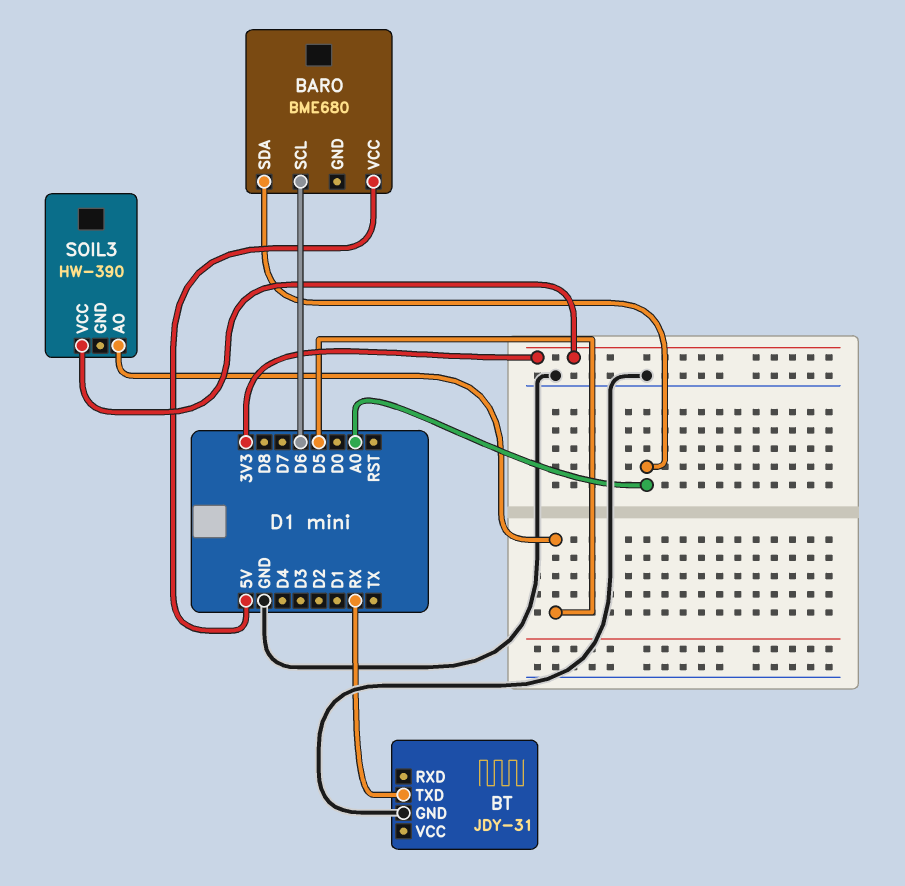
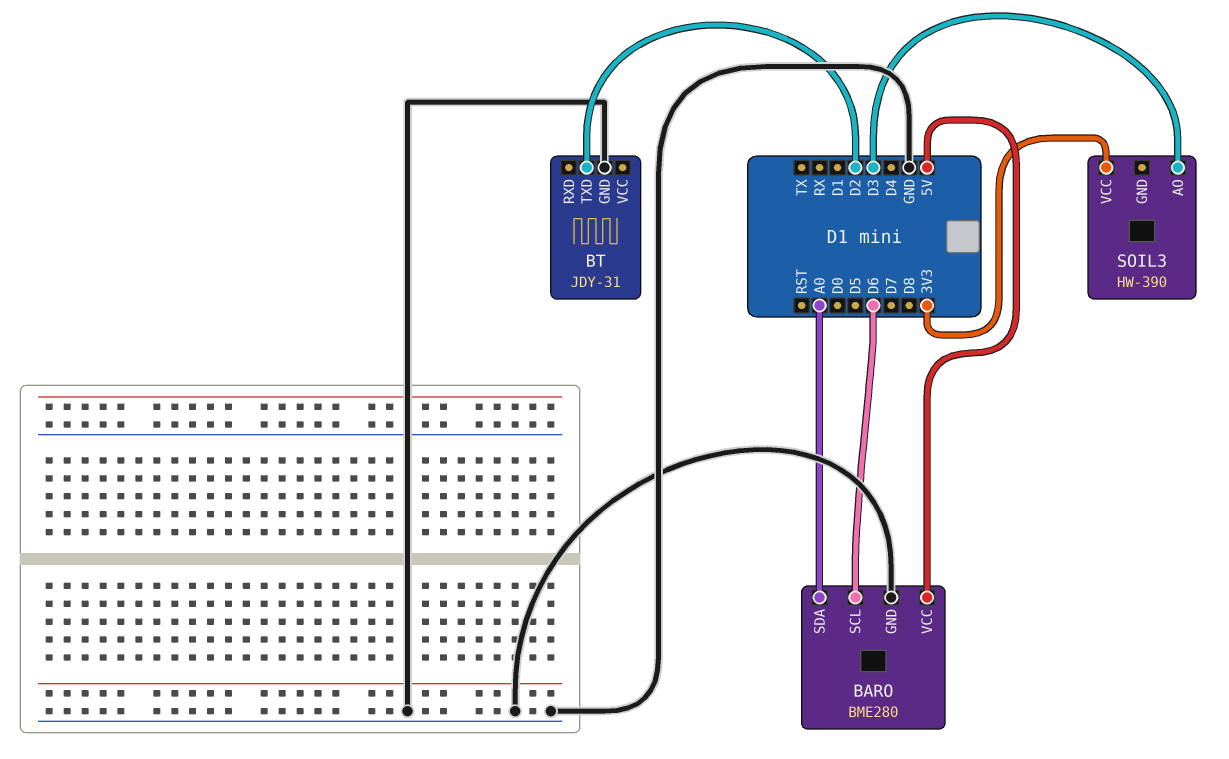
BARO: BME680 -> BME280
BARO pin GND: none -> GND
BT pin TXD: RX -> D2
SOIL3 pin AO: D5 -> D3

